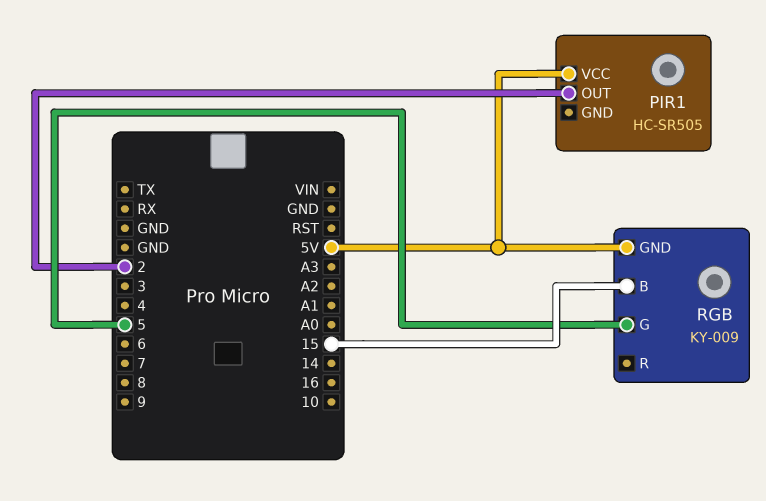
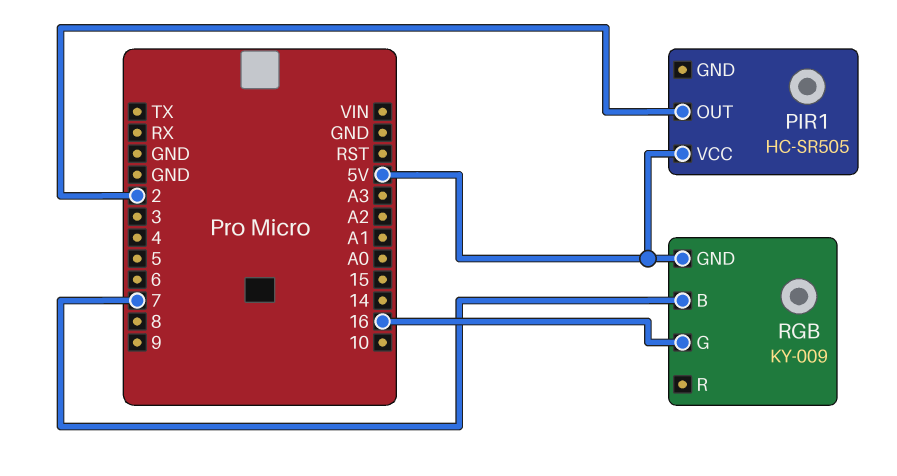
RGB pin B: 15 -> 7
RGB pin G: 5 -> 16

